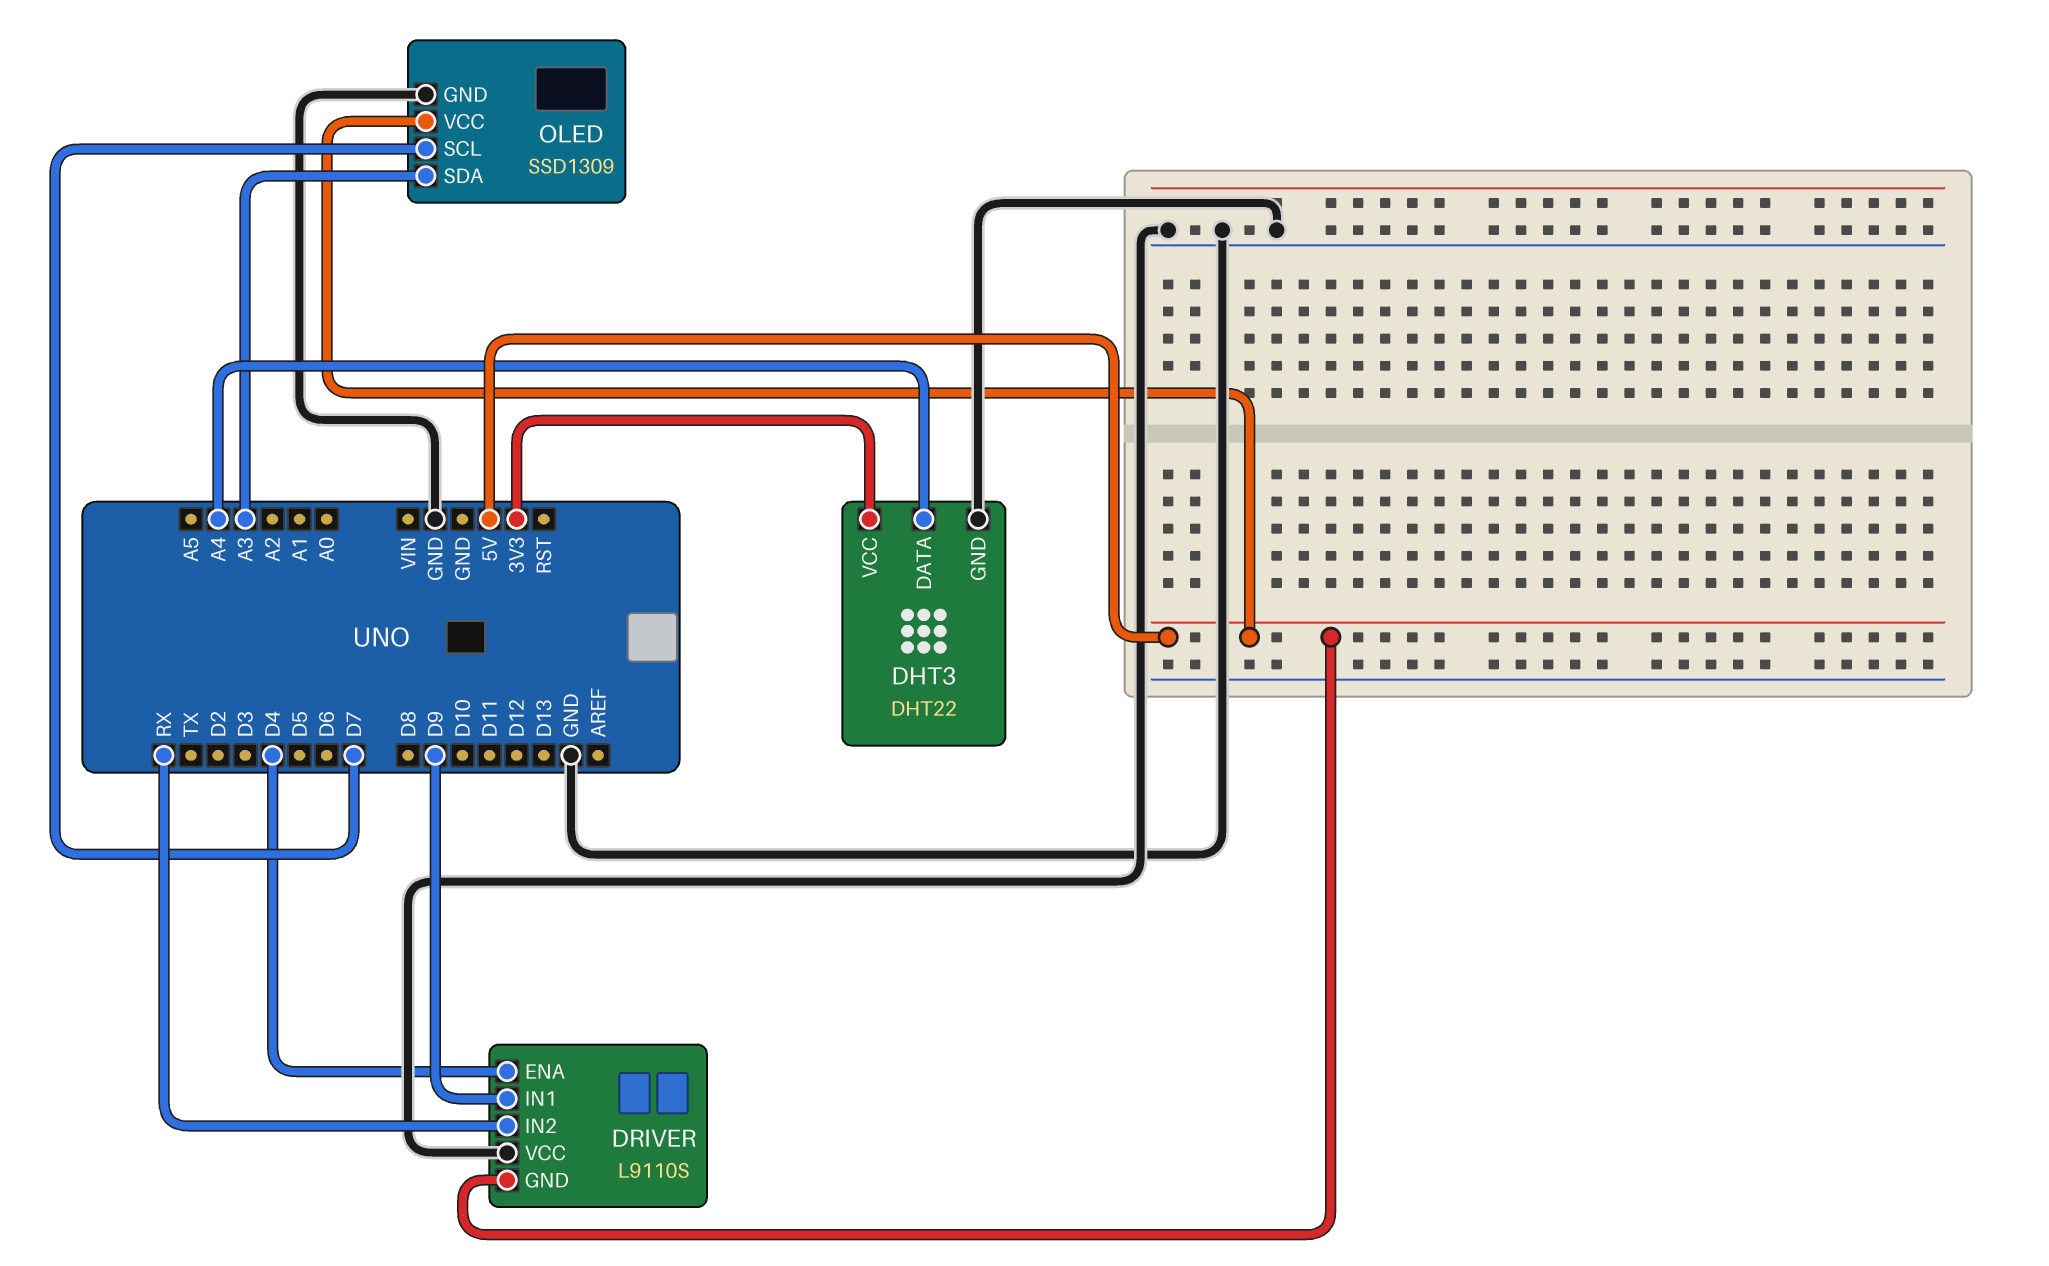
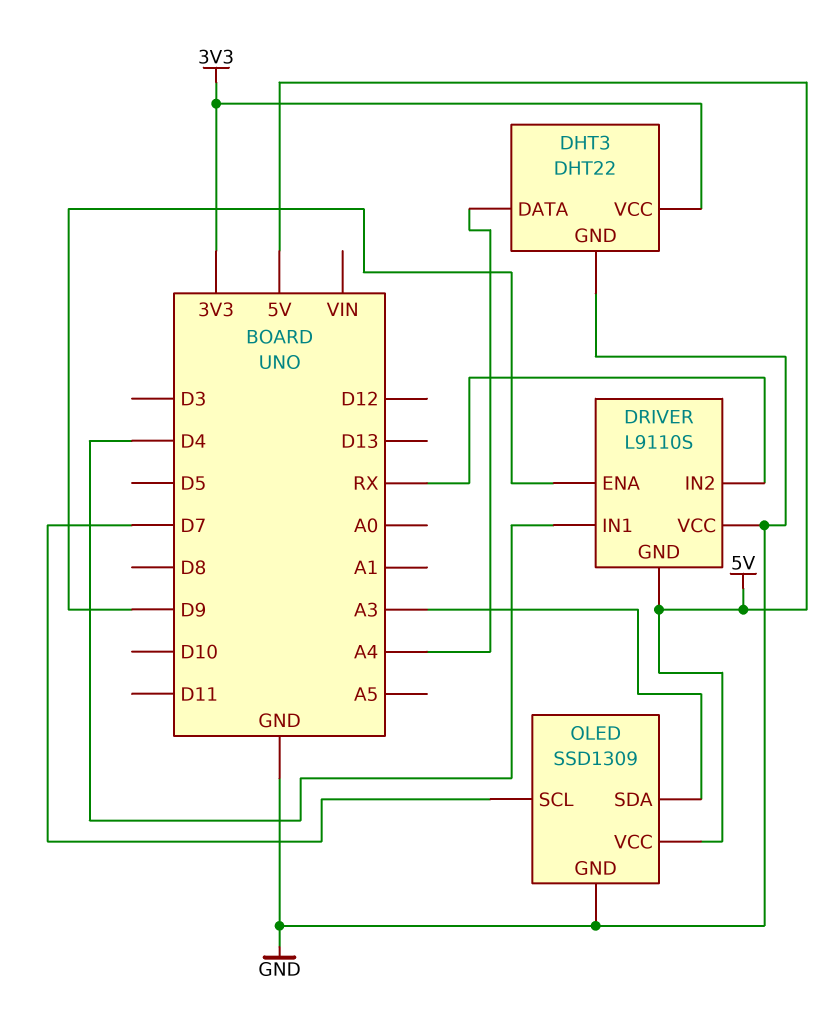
DRIVER pin ENA: D4 -> D9
DRIVER pin IN1: D9 -> D4

